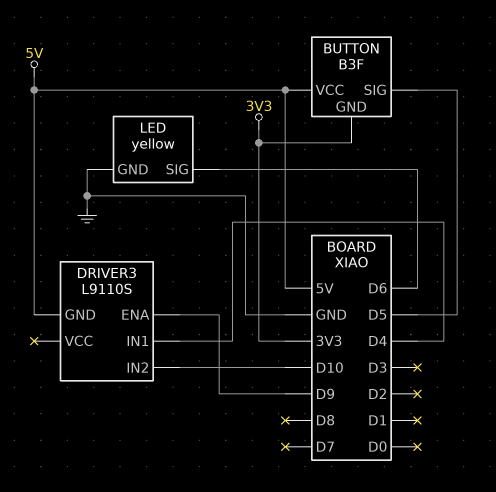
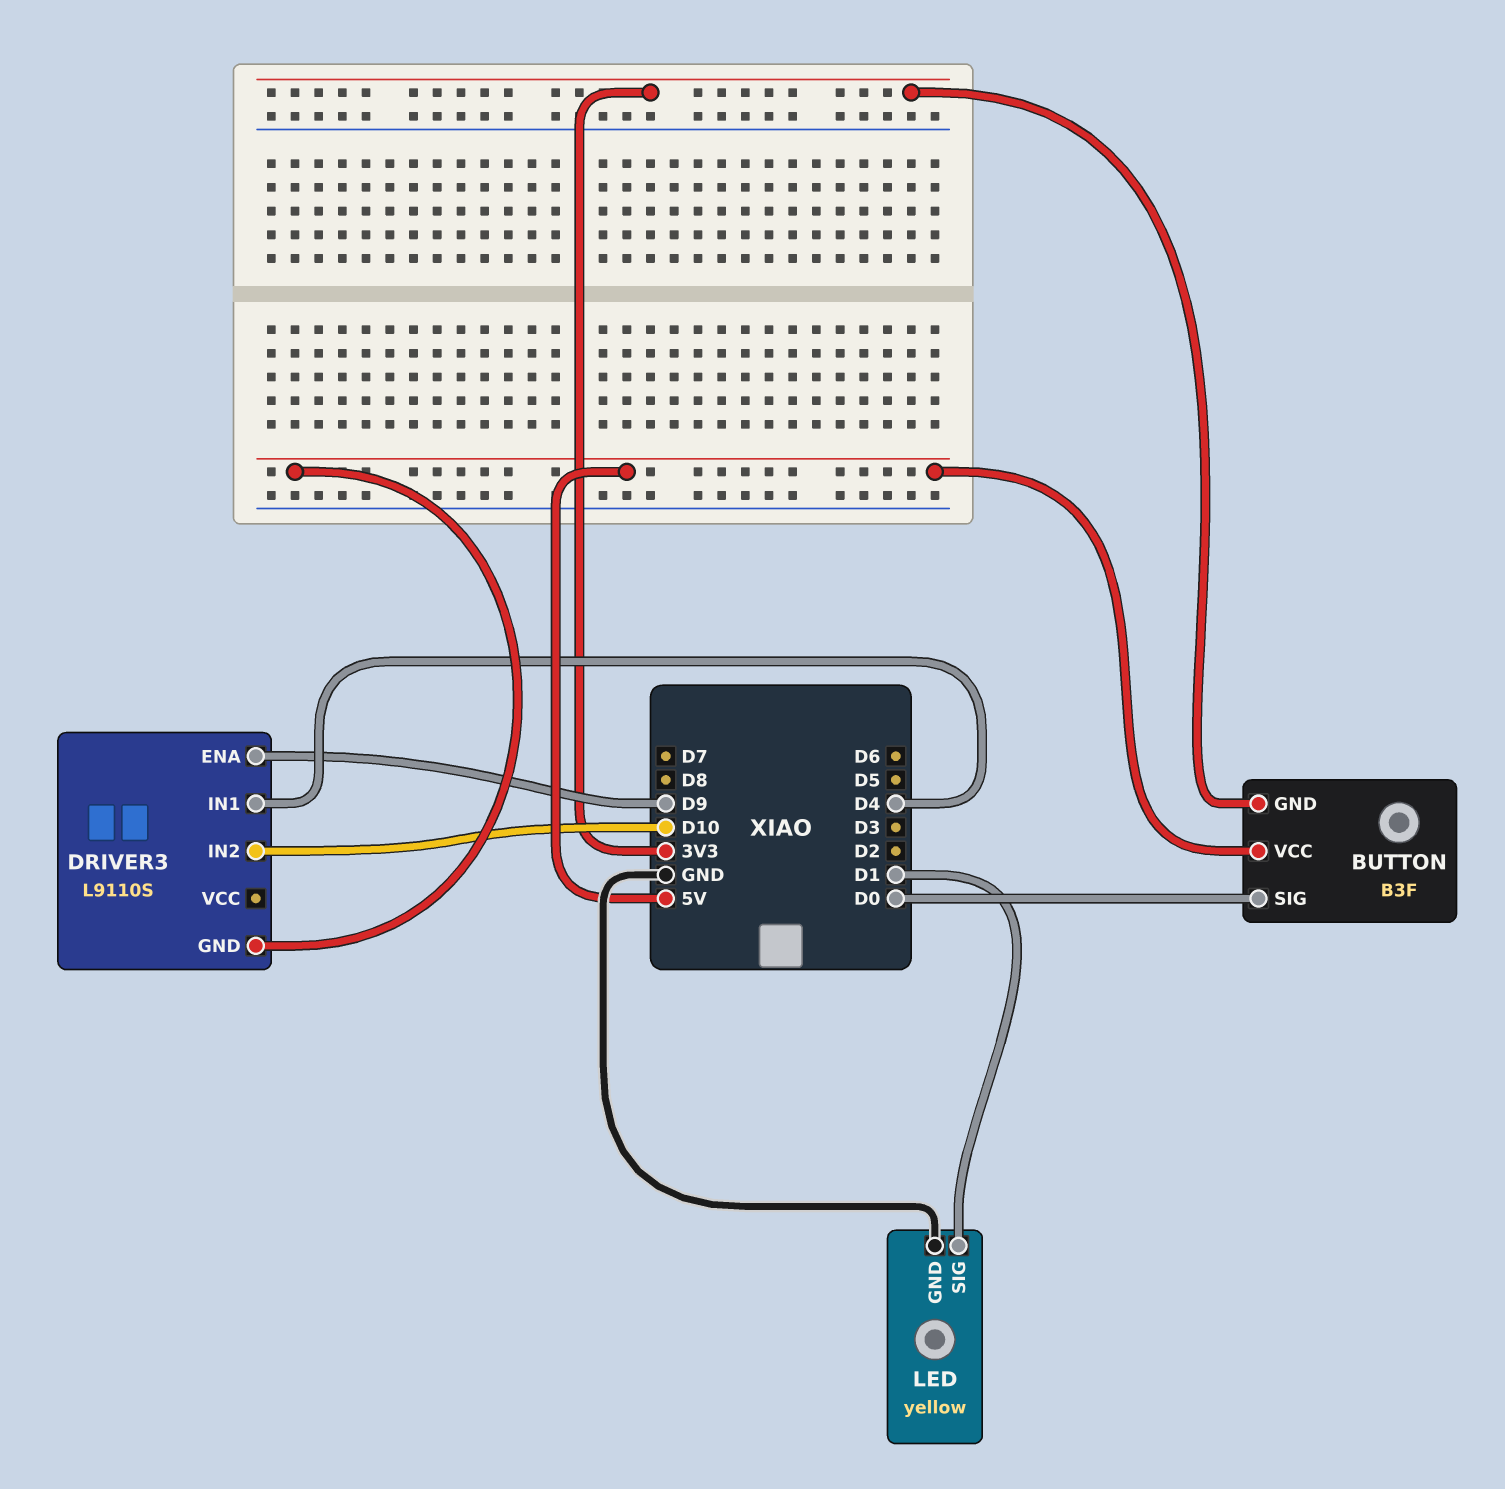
BUTTON pin SIG: D5 -> D0
LED pin SIG: D6 -> D1

